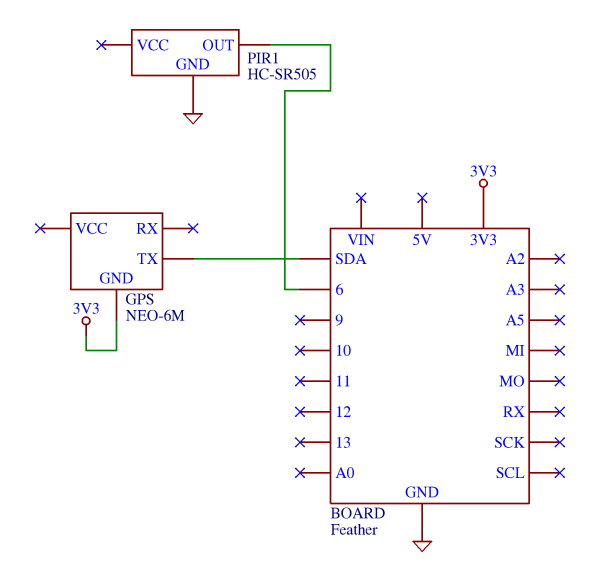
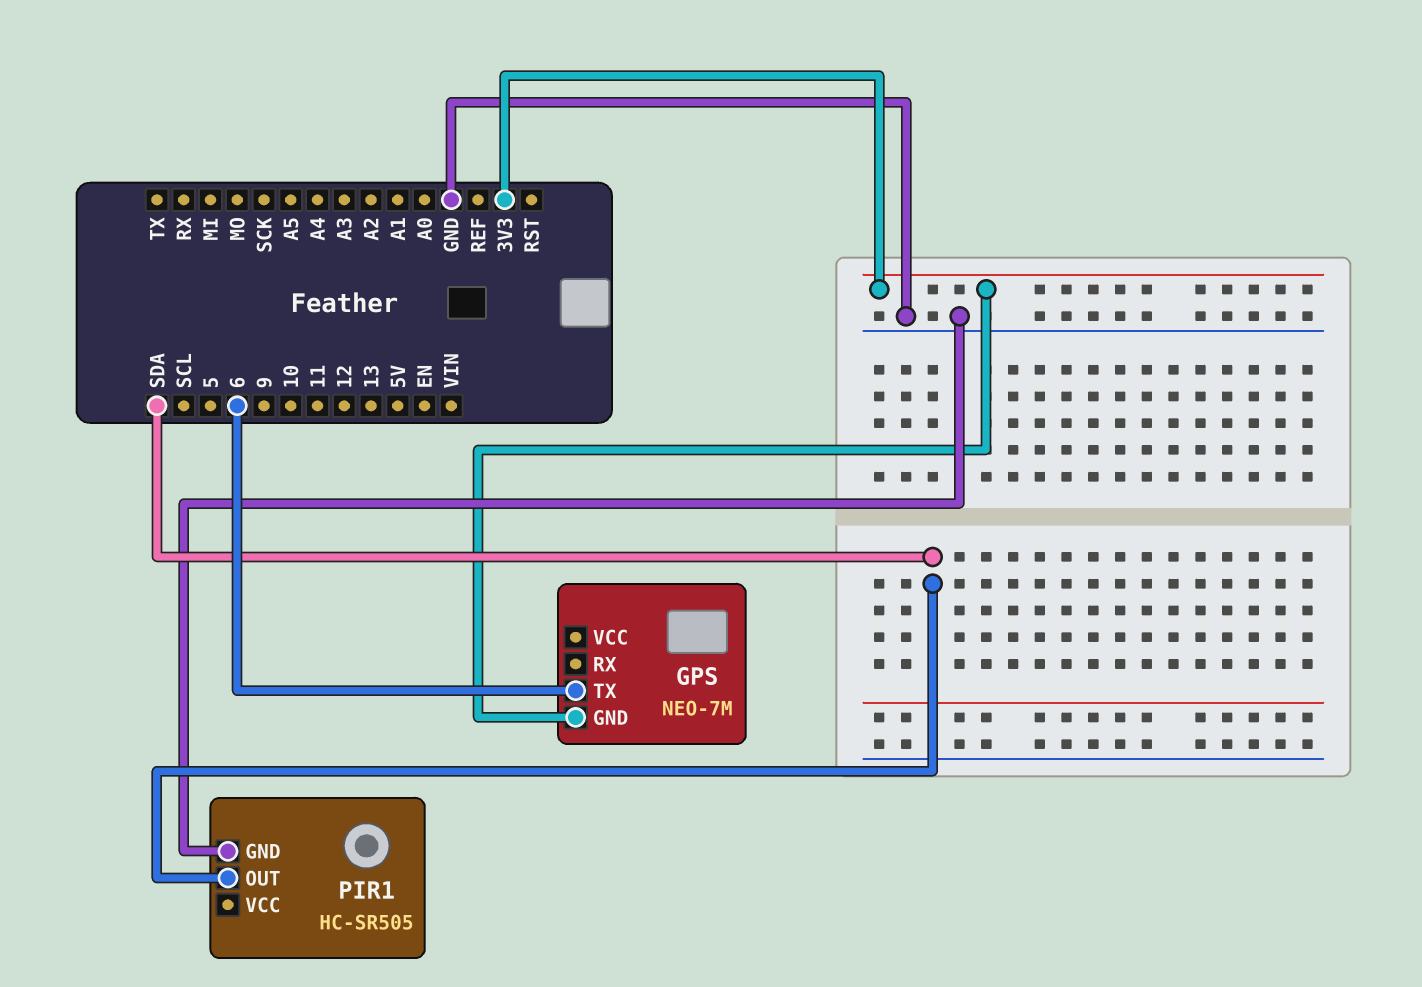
GPS: NEO-6M -> NEO-7M
GPS pin TX: SDA -> 6
PIR1 pin OUT: 6 -> SDA

